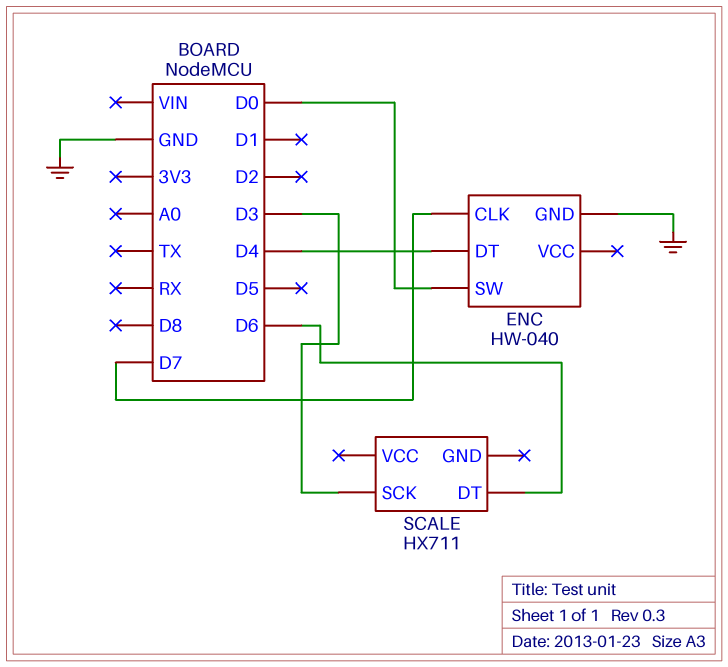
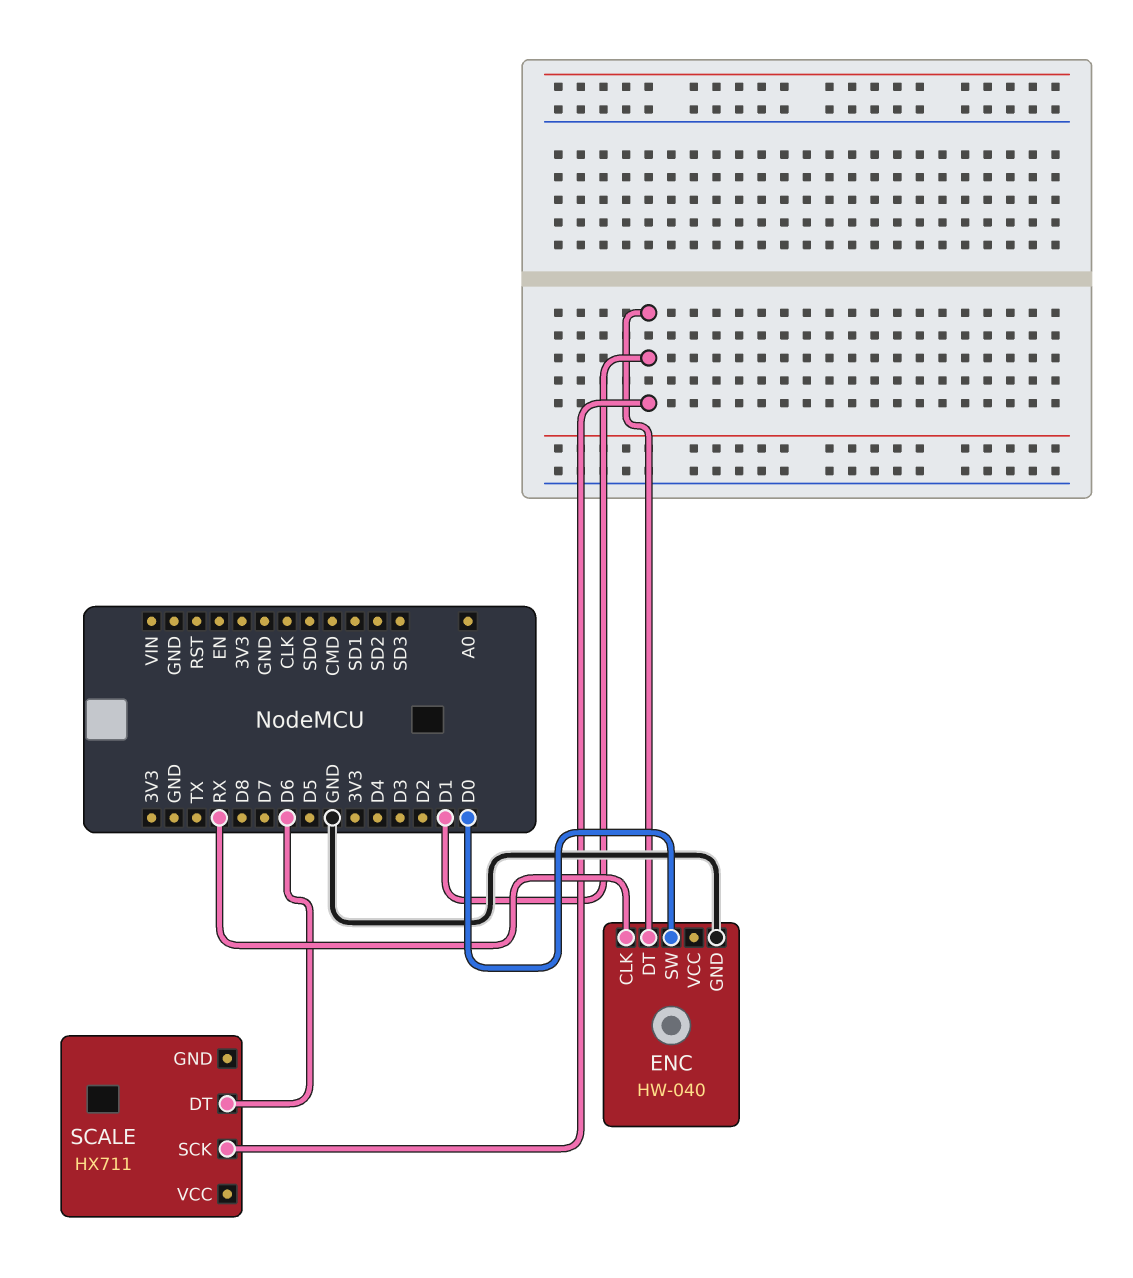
ENC pin CLK: D7 -> RX
ENC pin DT: D4 -> D1
SCALE pin SCK: D3 -> D1

